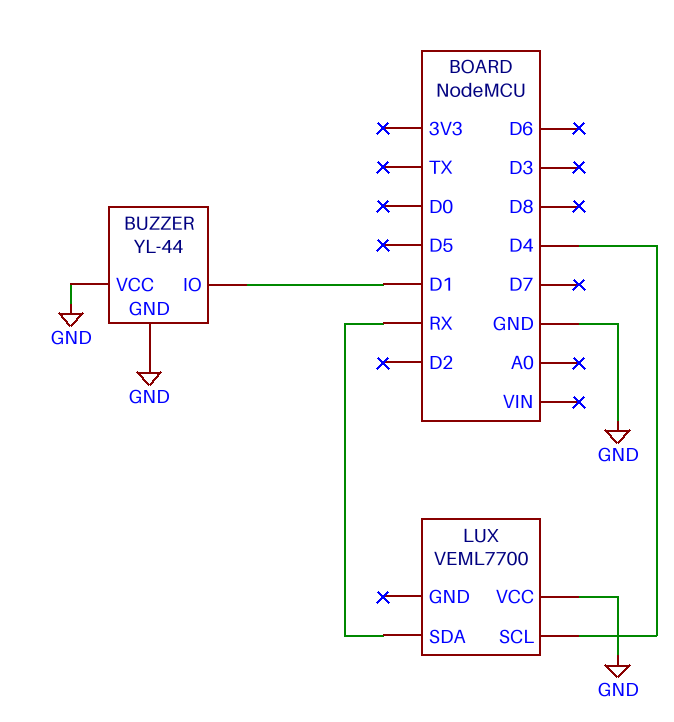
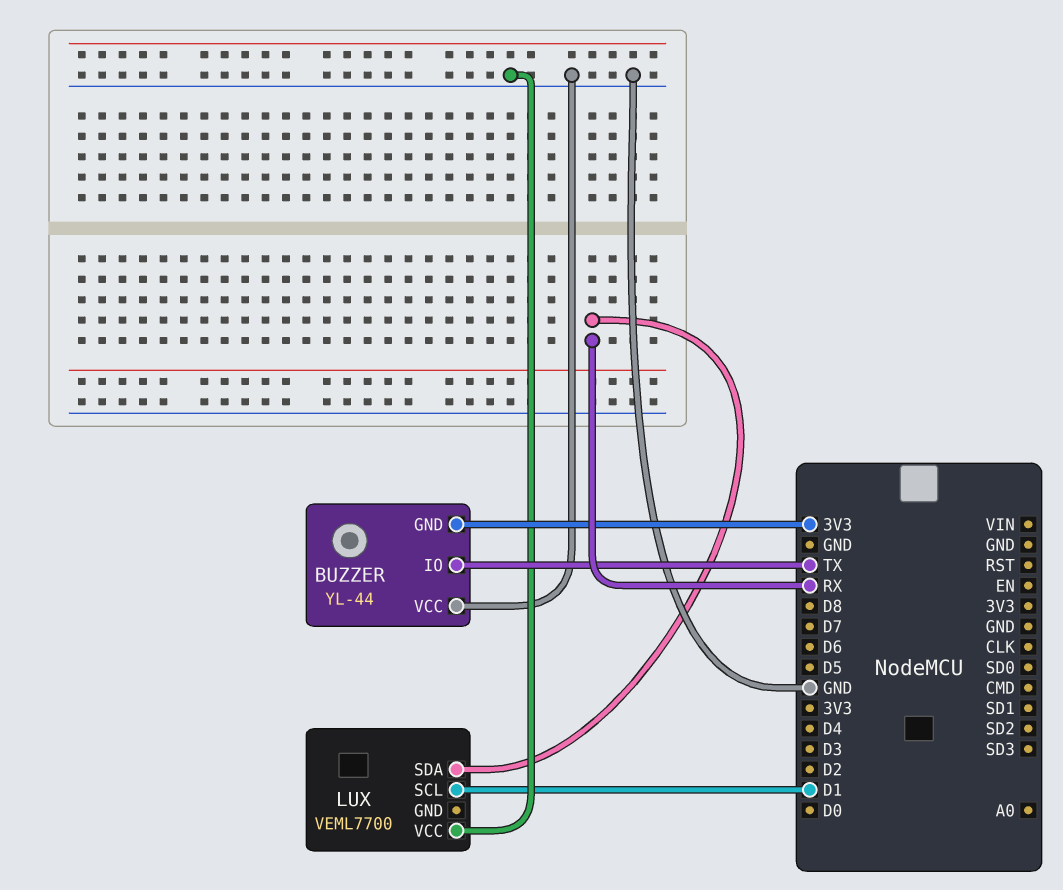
BUZZER pin GND: GND -> 3V3
BUZZER pin IO: D1 -> TX
LUX pin SCL: D4 -> D1

